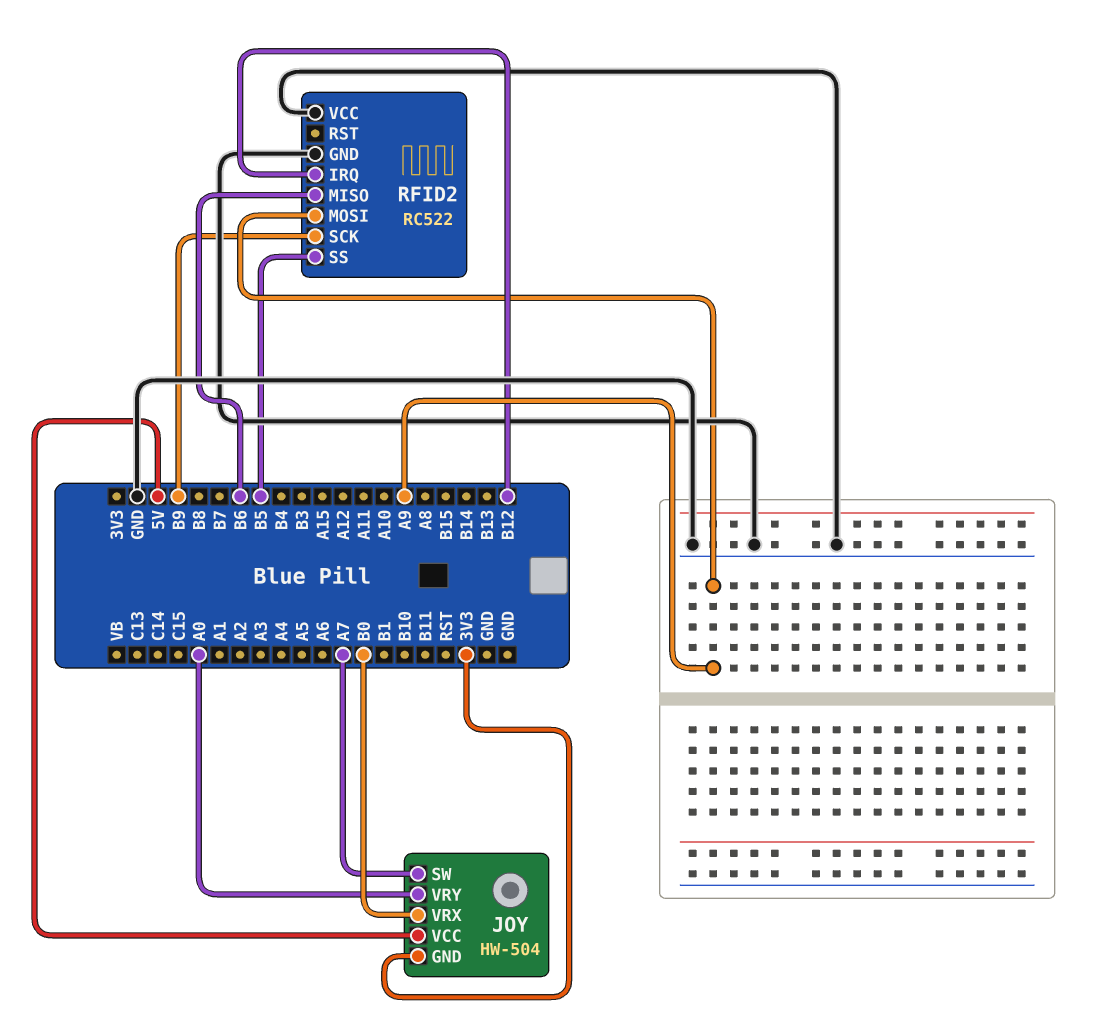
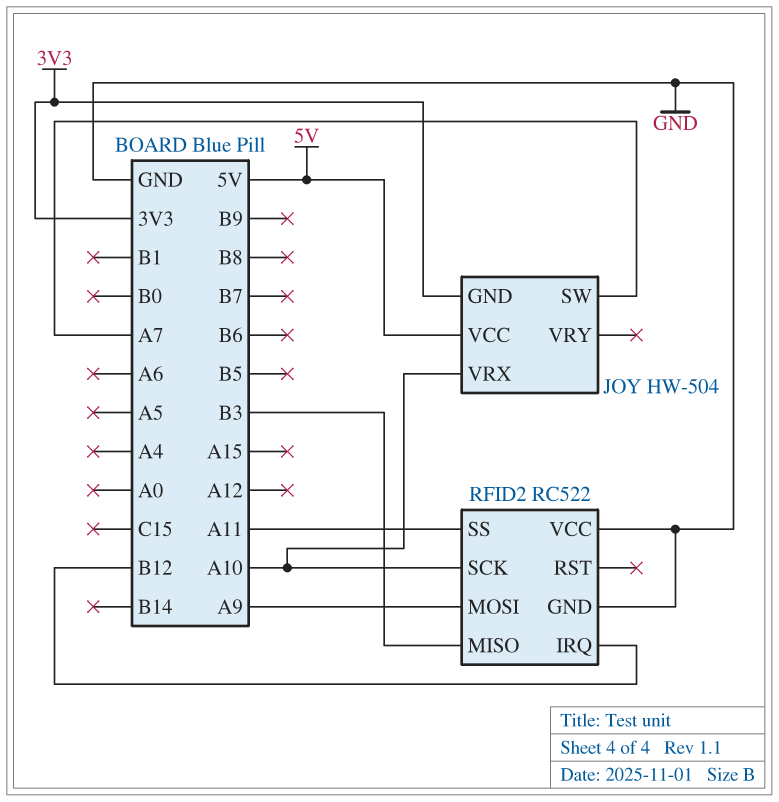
JOY pin VRX: B0 -> A10
JOY pin VRY: A0 -> none
RFID2 pin MISO: B6 -> B3
RFID2 pin SCK: B9 -> A10
RFID2 pin SS: B5 -> A11

